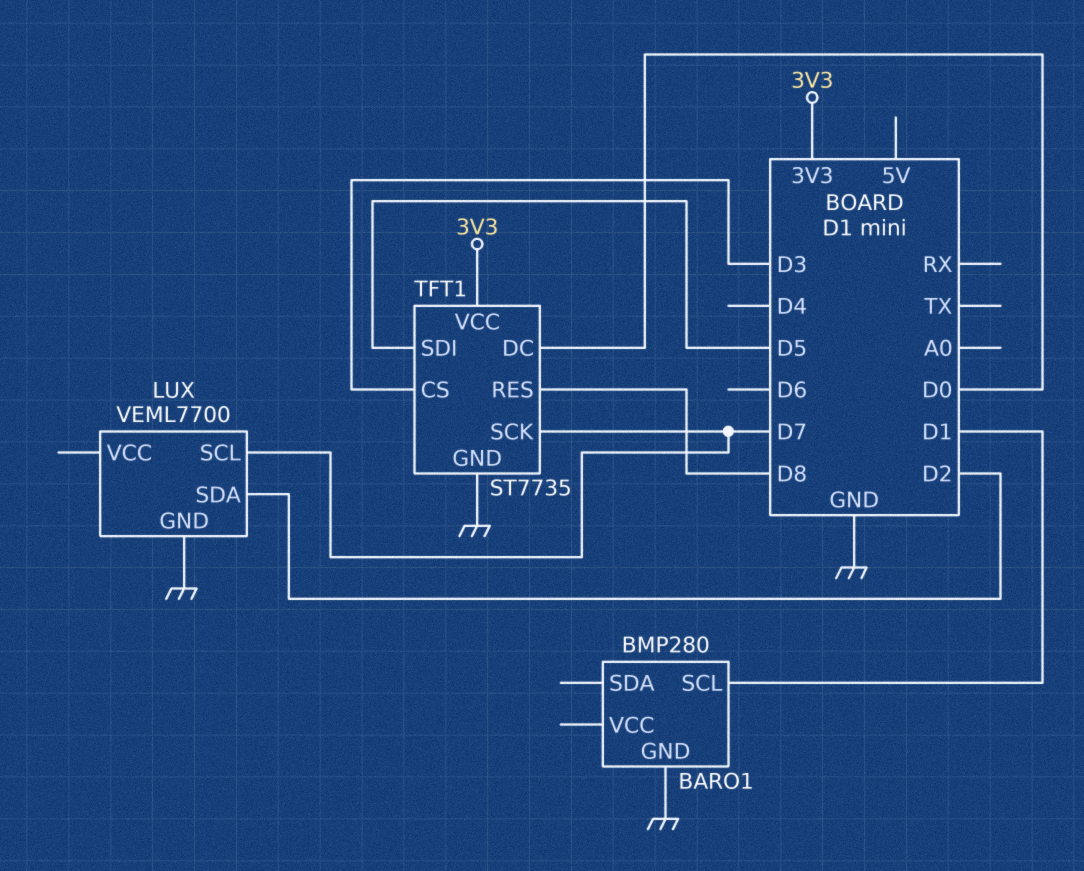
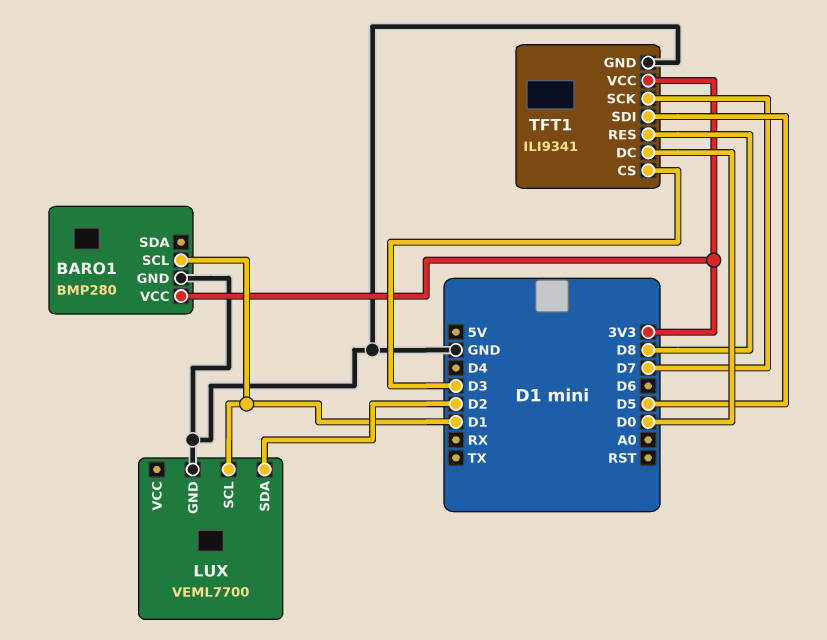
BARO1 pin VCC: none -> 3V3
LUX pin SCL: D7 -> D1
TFT1: ST7735 -> ILI9341

